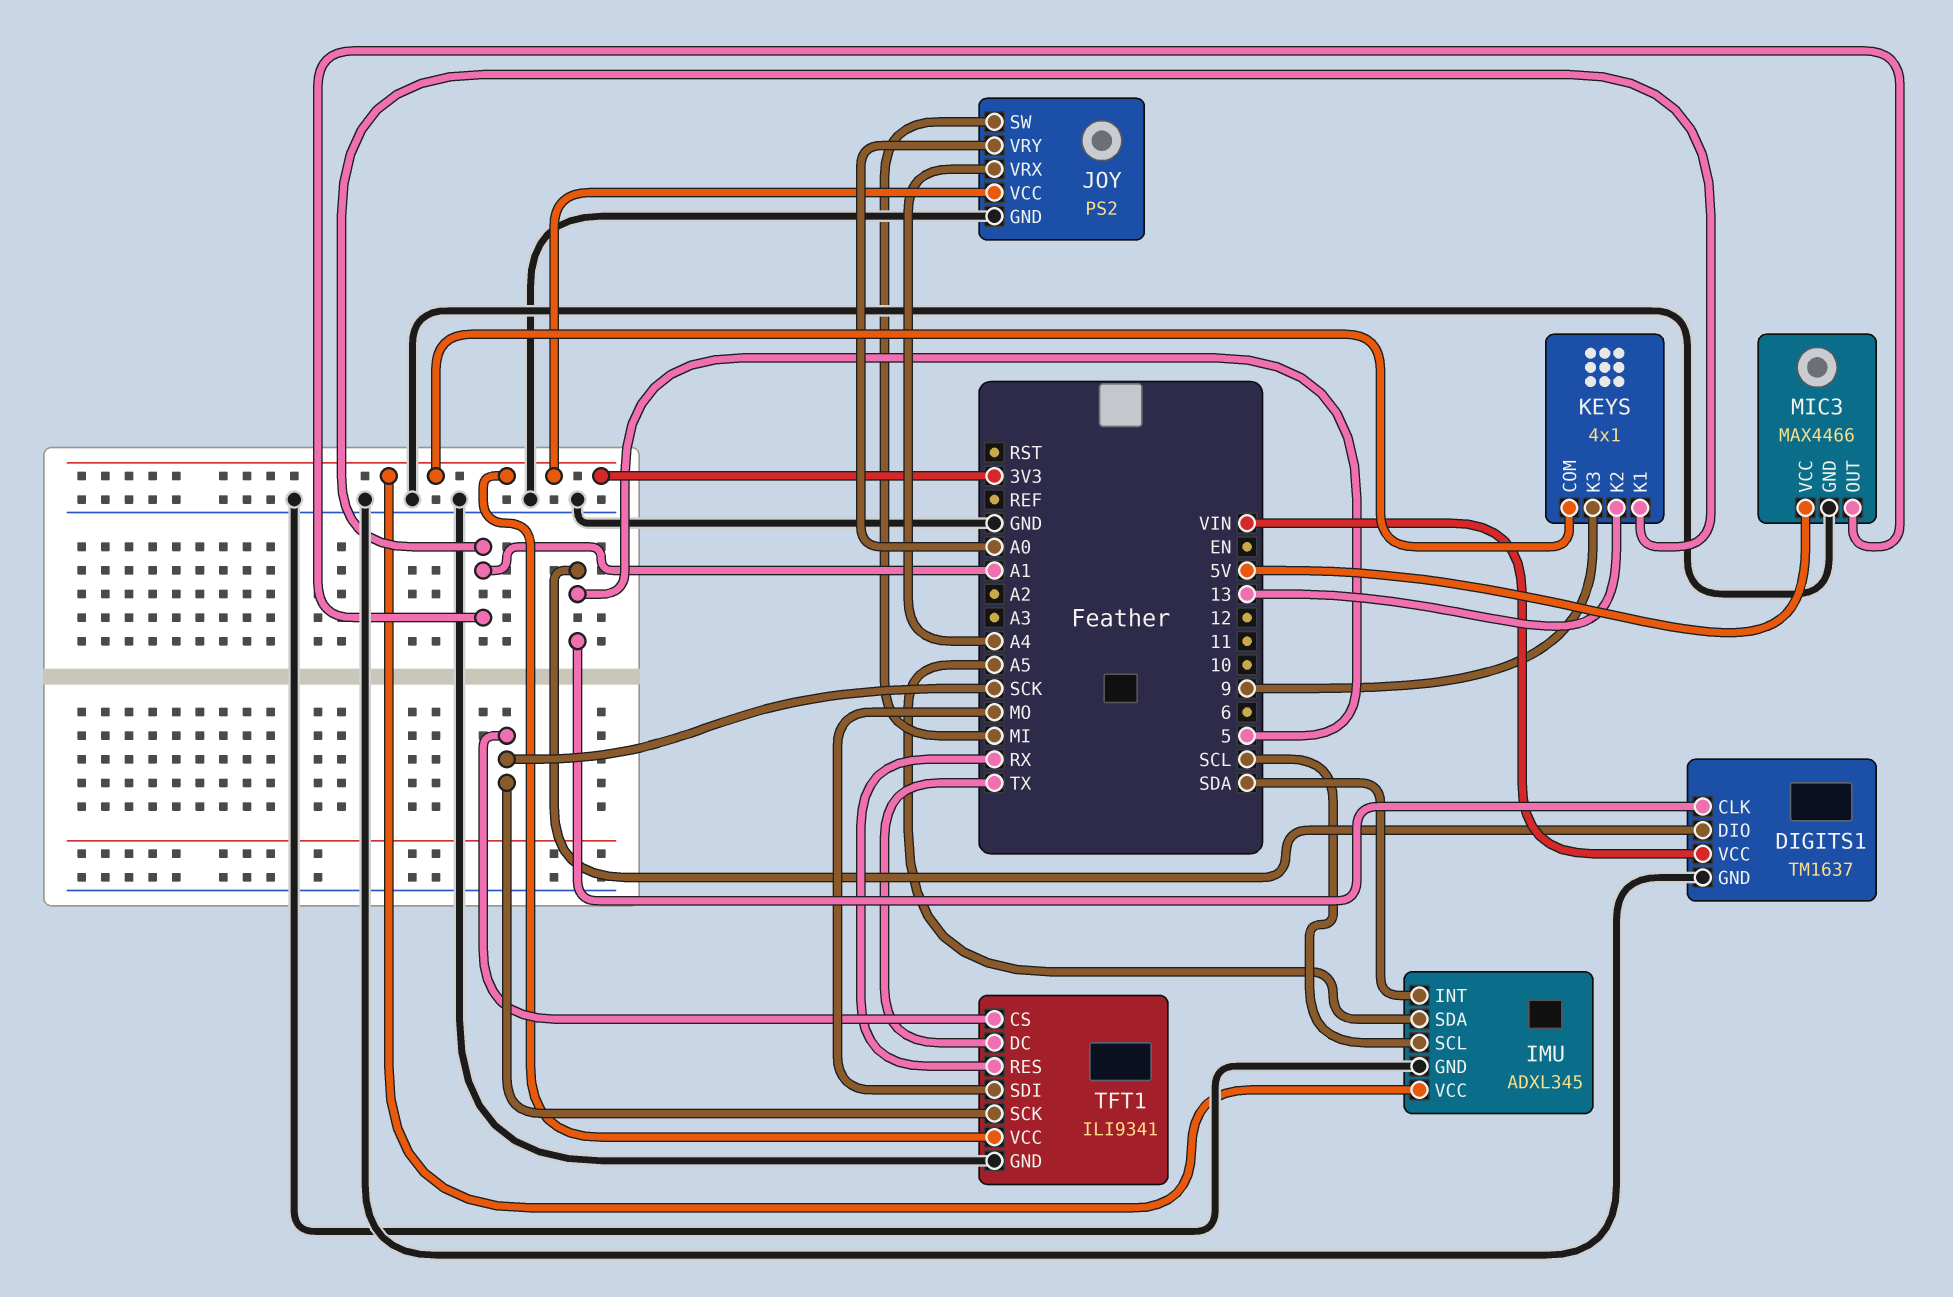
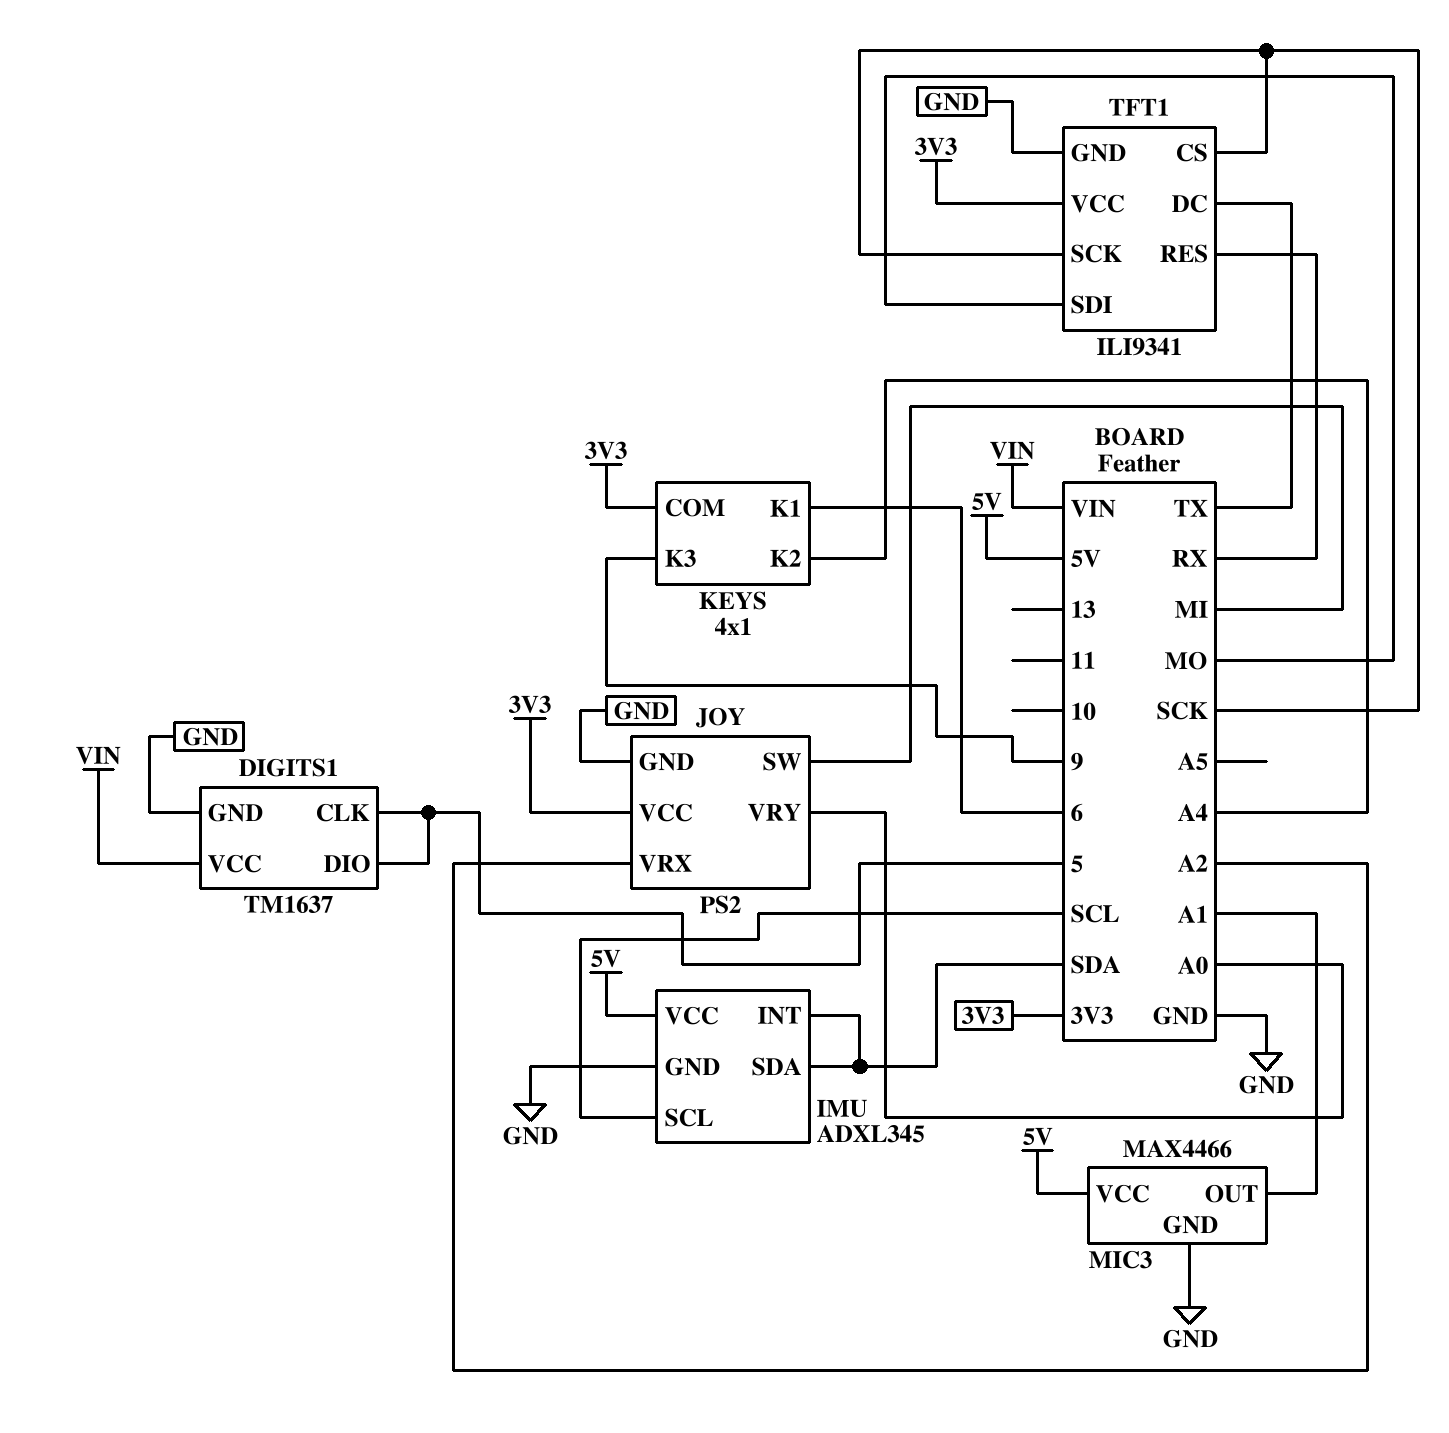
IMU pin SDA: A5 -> SDA
IMU pin VCC: 3V3 -> 5V
JOY pin VRX: A4 -> A2
KEYS pin K1: A1 -> 6
KEYS pin K2: 13 -> A4

